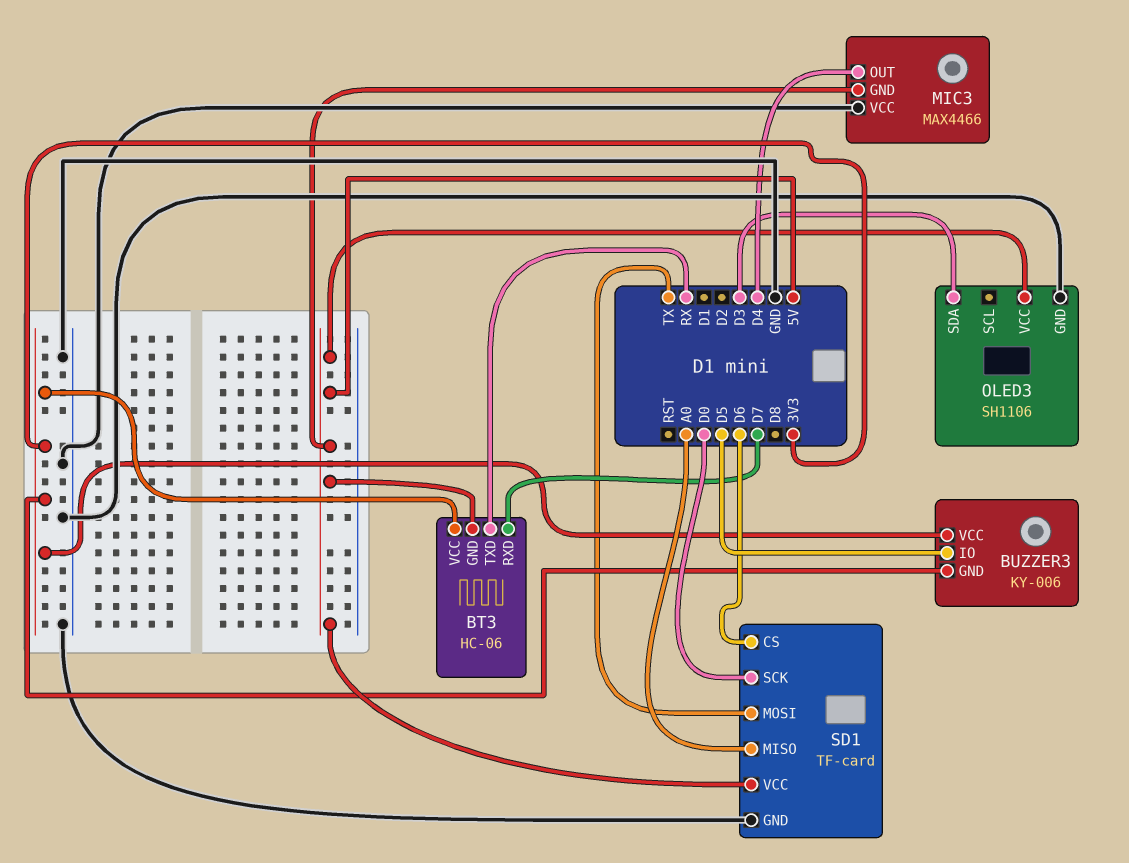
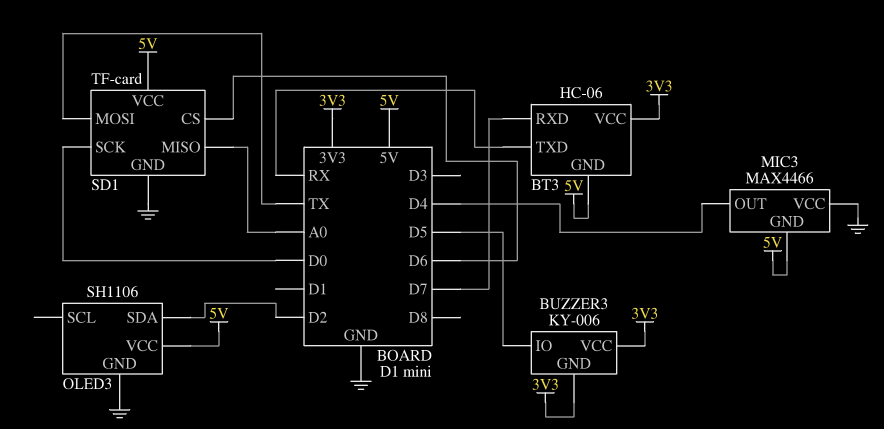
OLED3 pin SDA: D3 -> D2

